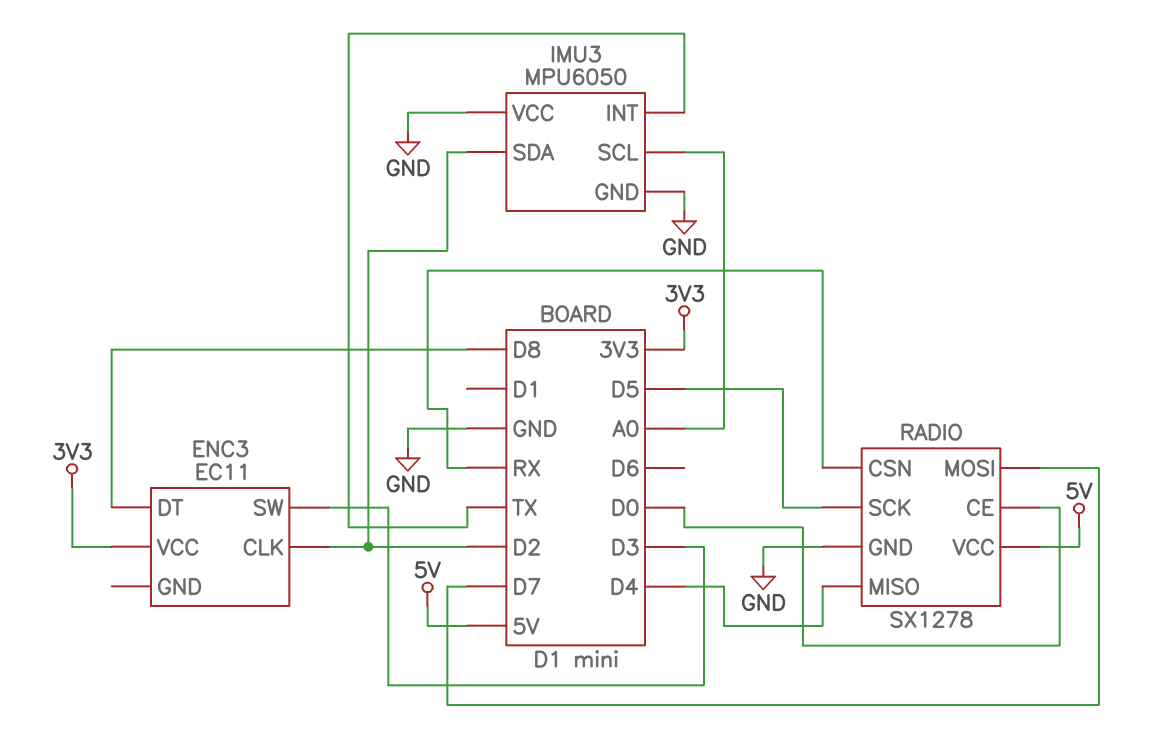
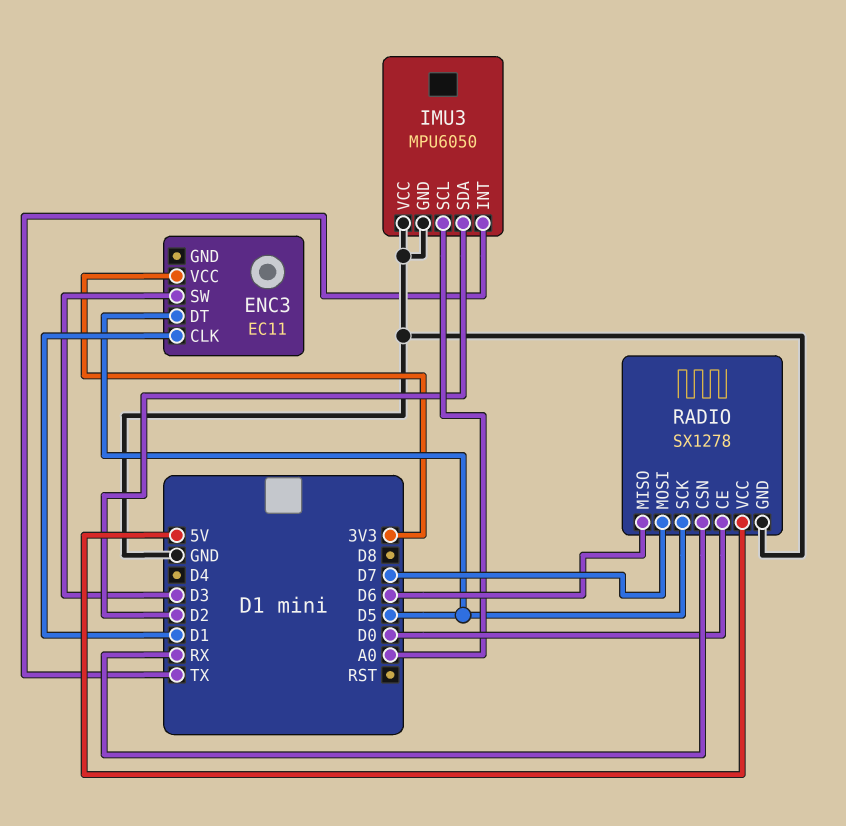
ENC3 pin CLK: D2 -> D1
ENC3 pin DT: D8 -> D5
RADIO pin MISO: D4 -> D6

